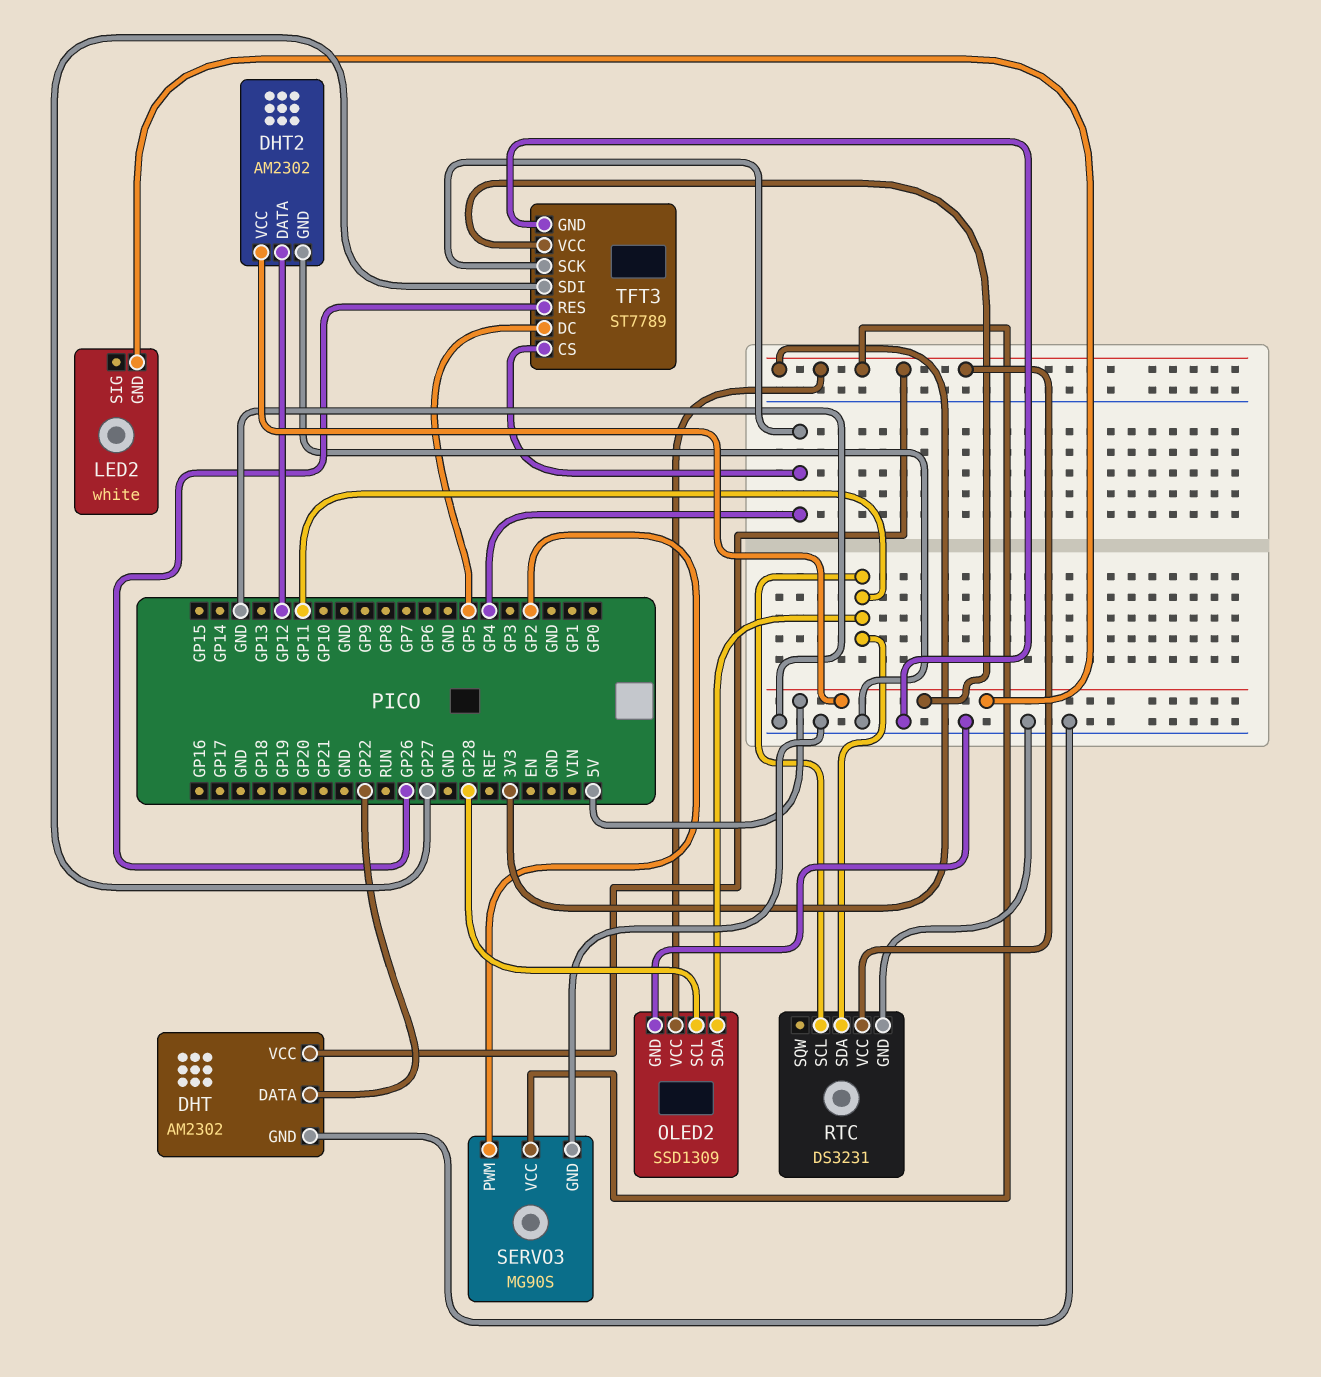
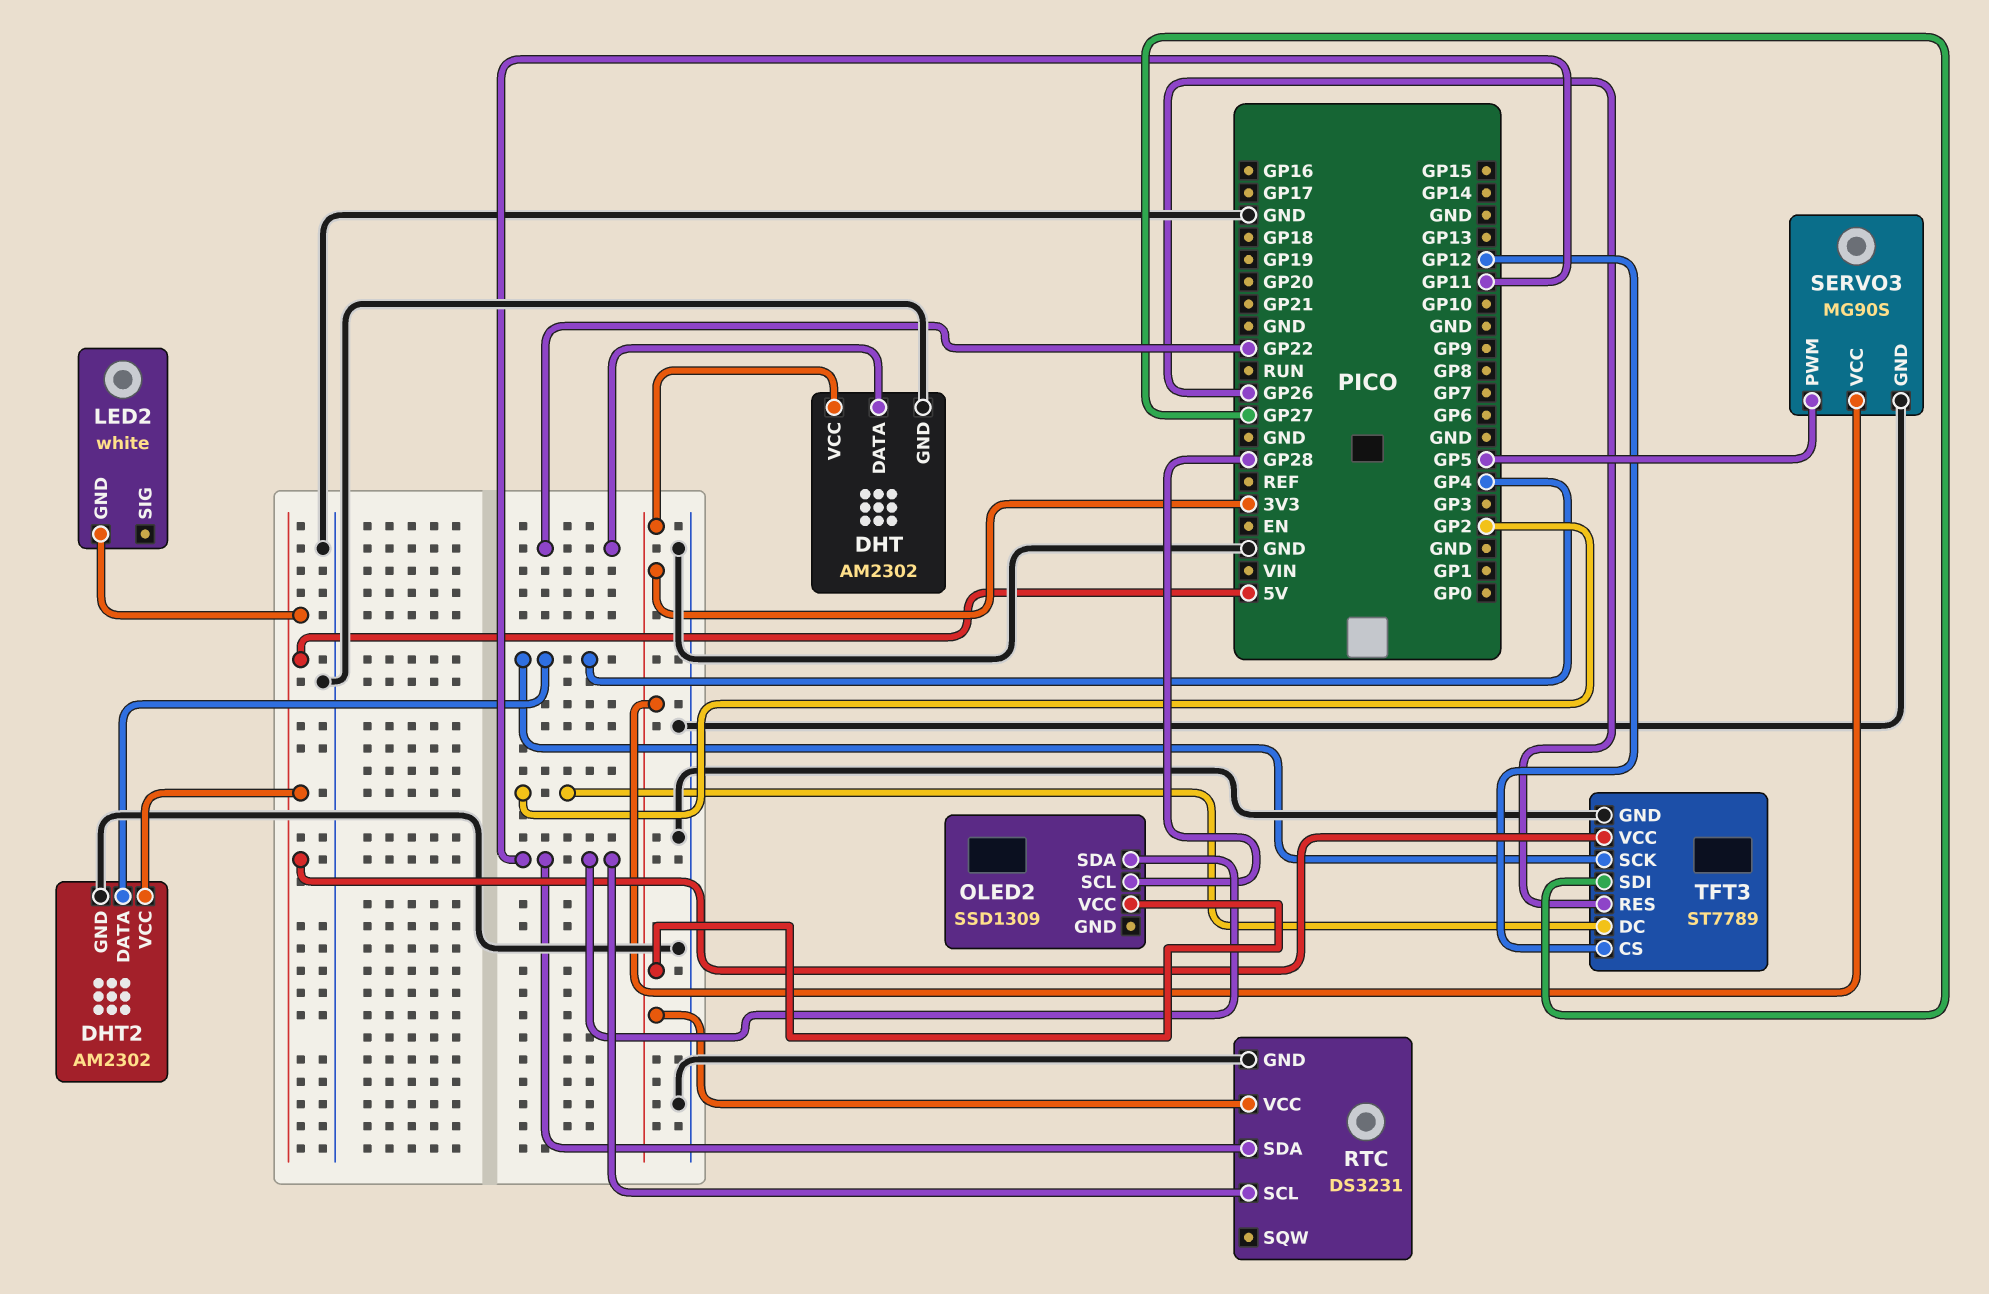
DHT2 pin DATA: GP12 -> GP4
OLED2 pin GND: GND -> none
SERVO3 pin PWM: GP2 -> GP5
TFT3 pin CS: GP4 -> GP12
TFT3 pin DC: GP5 -> GP2

